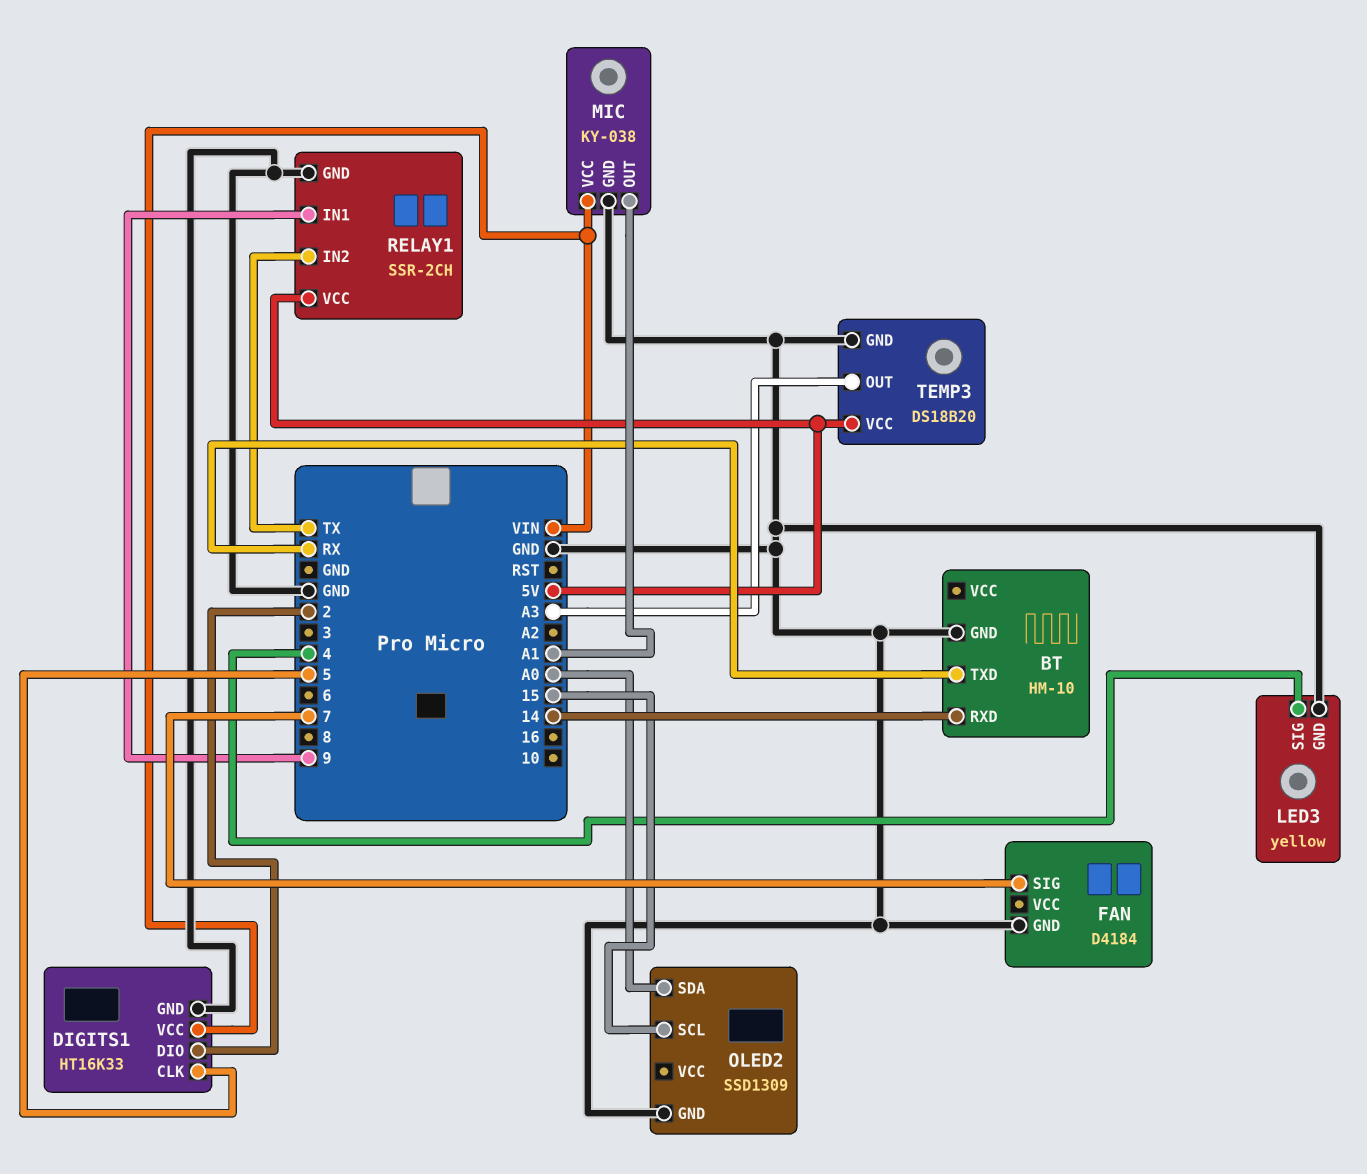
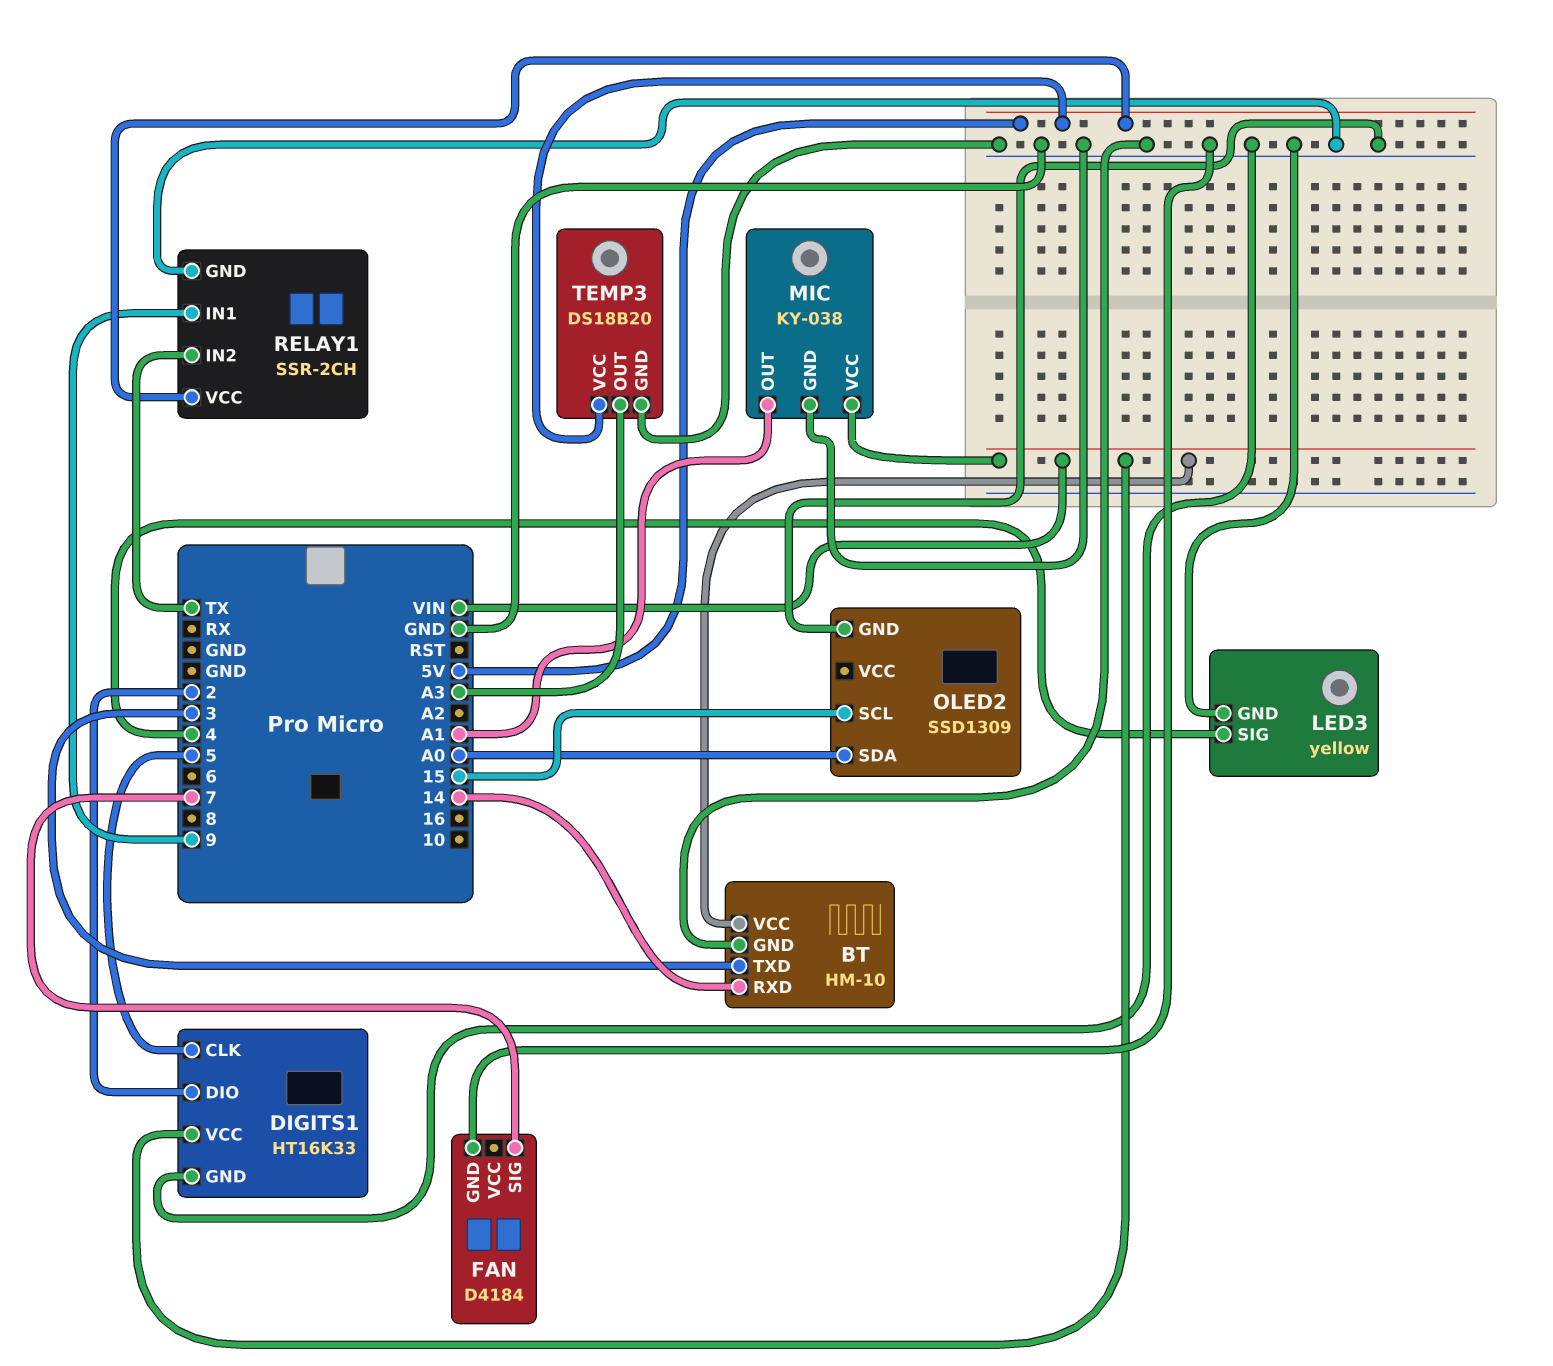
BT pin TXD: RX -> 3
BT pin VCC: none -> VIN

